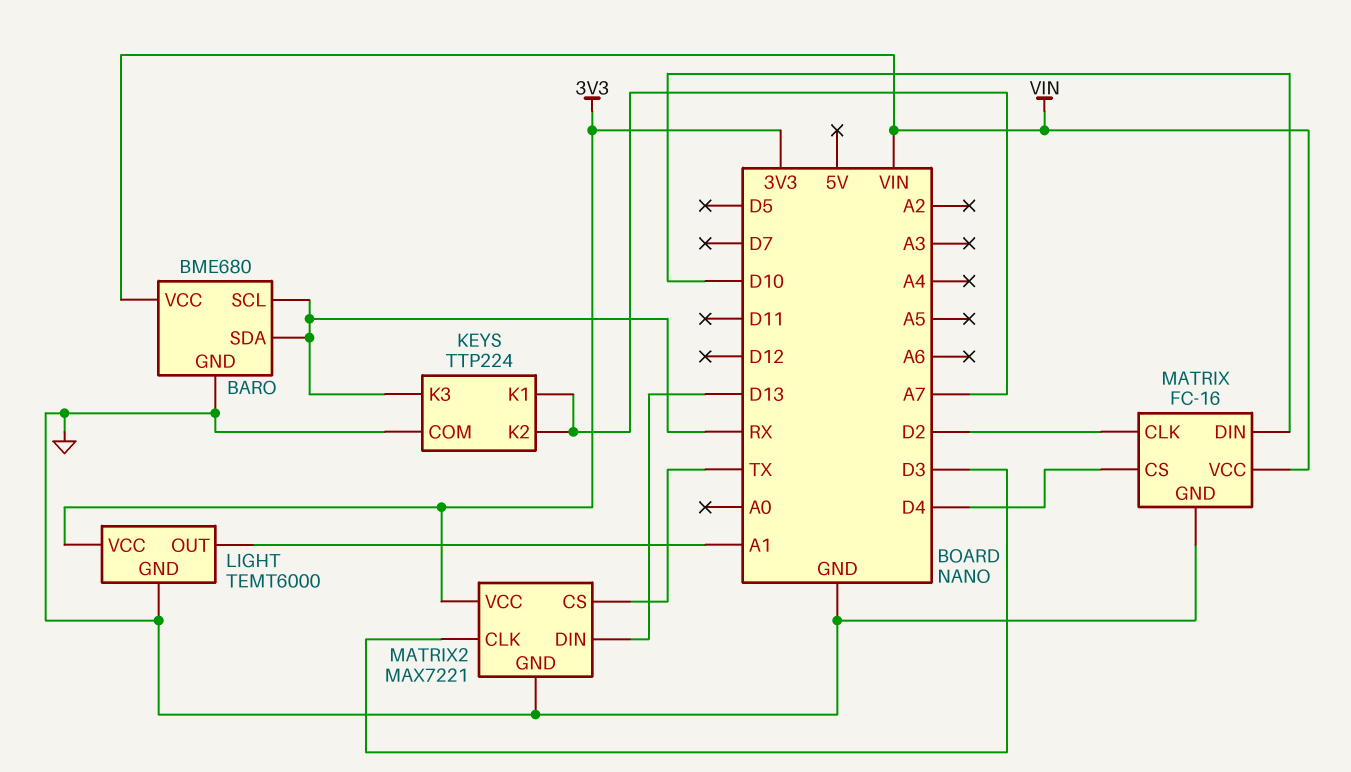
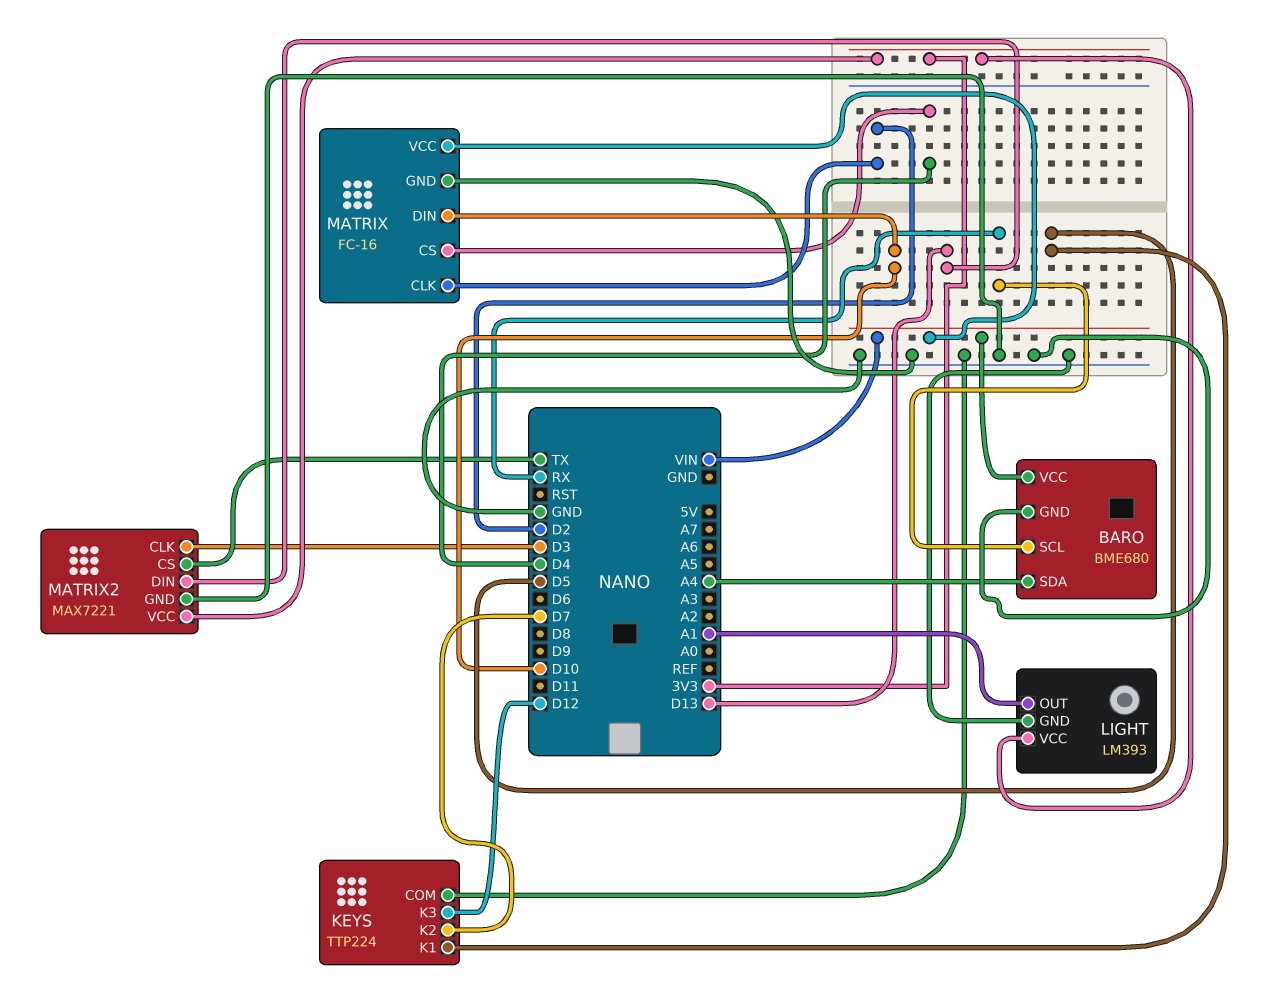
BARO pin SDA: RX -> A4
KEYS pin K1: A7 -> D5
KEYS pin K2: A7 -> D7
KEYS pin K3: RX -> D12
LIGHT: TEMT6000 -> LM393

